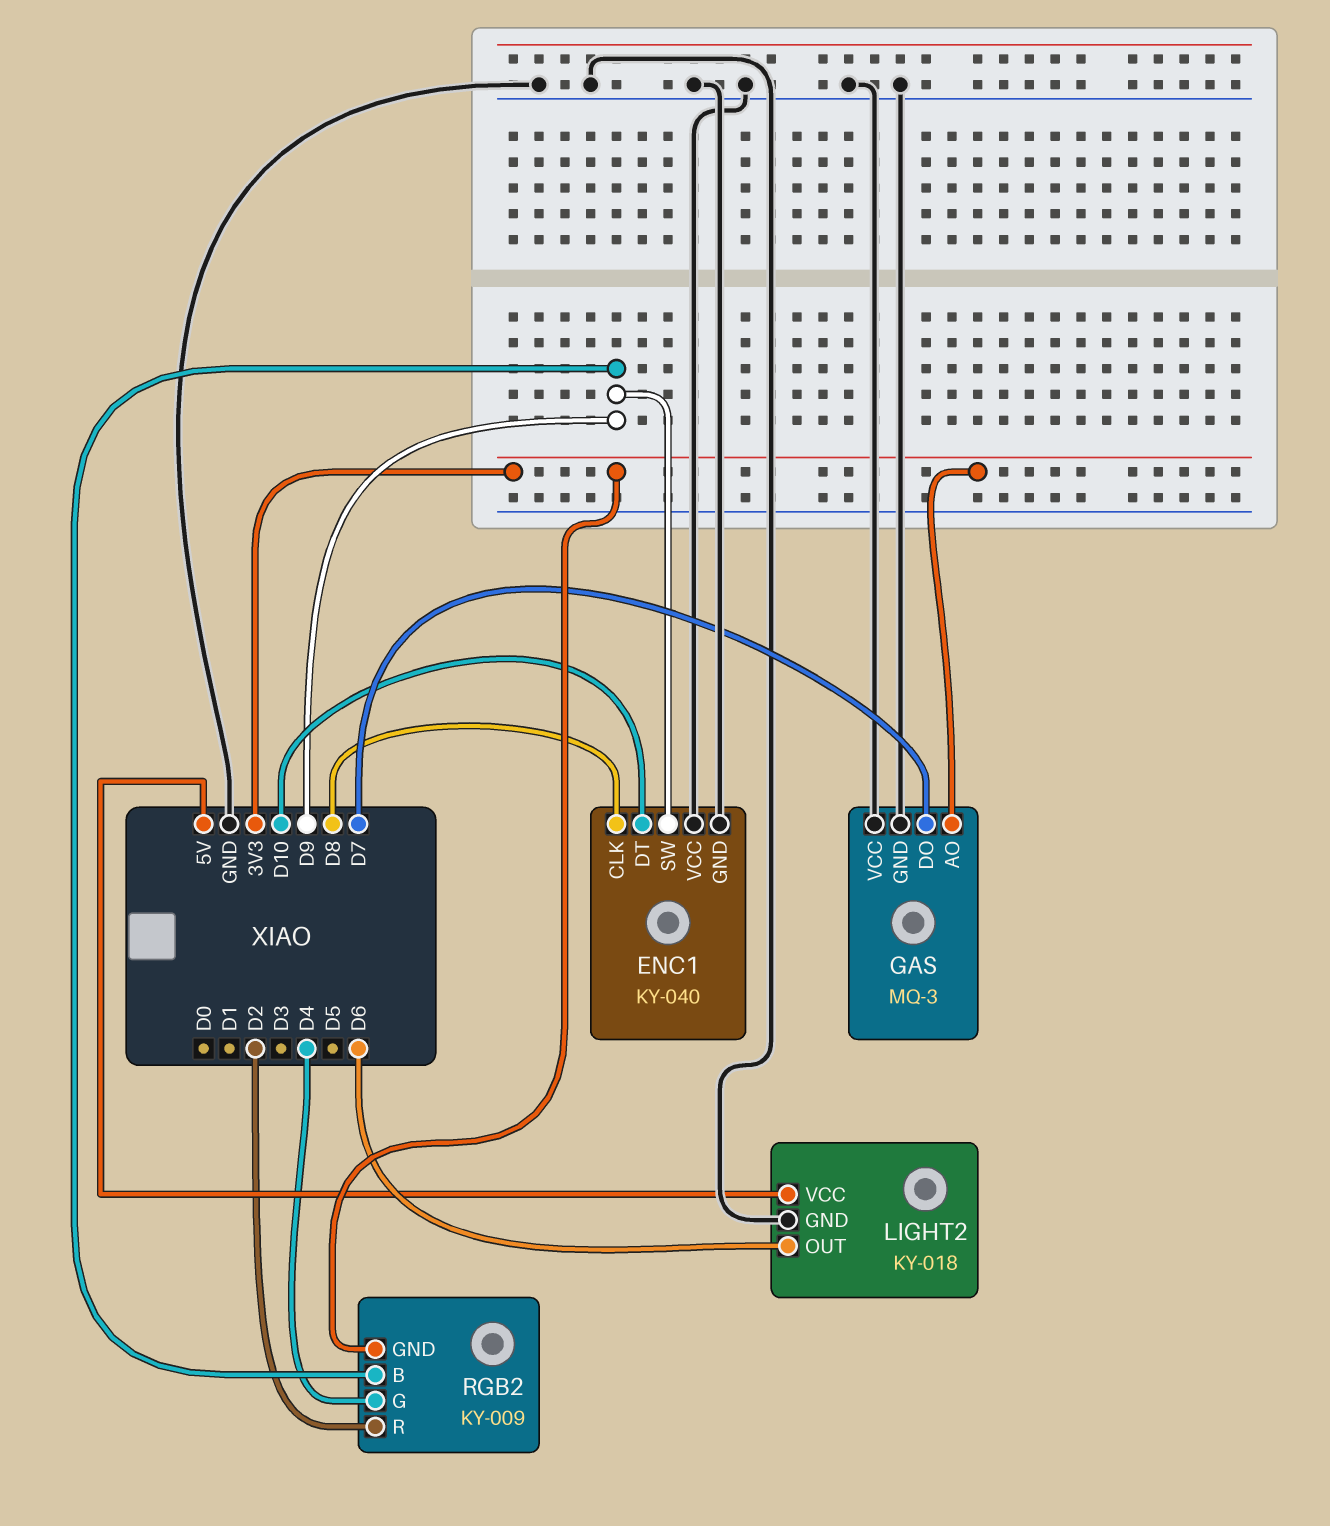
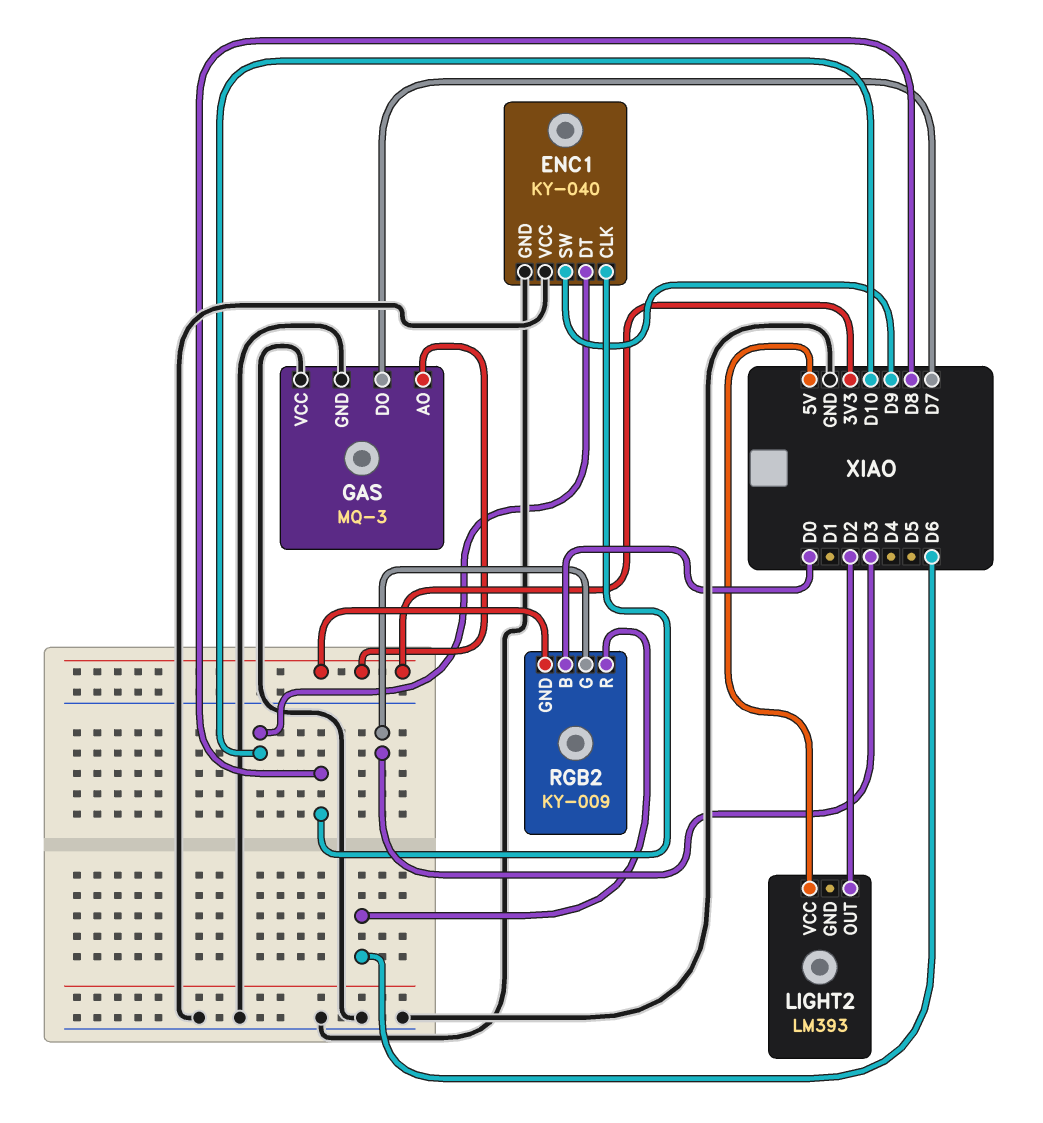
LIGHT2: KY-018 -> LM393
LIGHT2 pin GND: GND -> none
LIGHT2 pin OUT: D6 -> D2
RGB2 pin B: D9 -> D0
RGB2 pin G: D4 -> D3
RGB2 pin R: D2 -> D6

